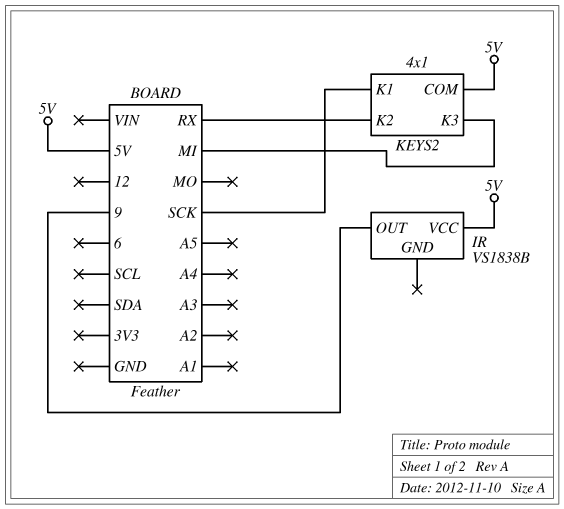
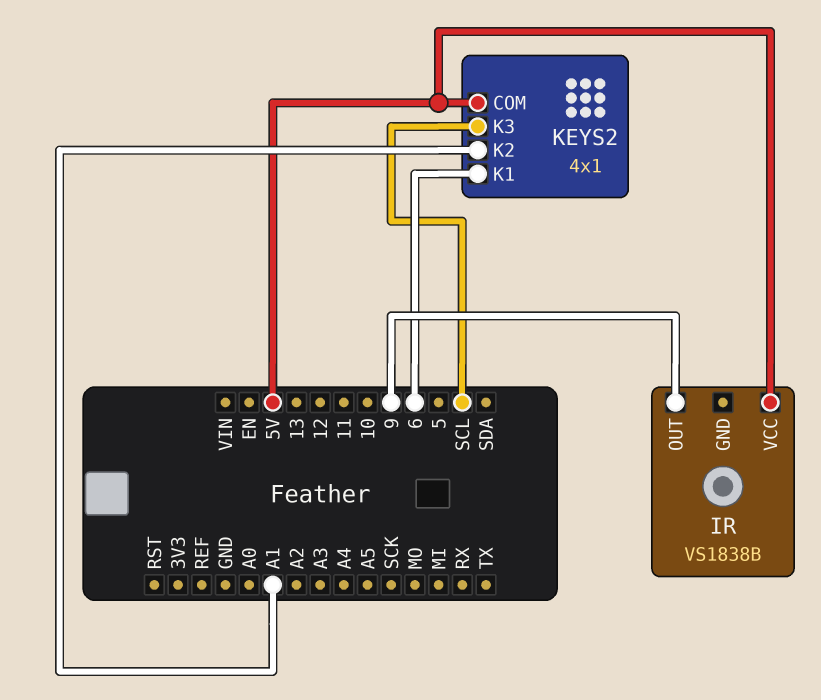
KEYS2 pin K1: SCK -> 6
KEYS2 pin K2: RX -> A1
KEYS2 pin K3: MI -> SCL

